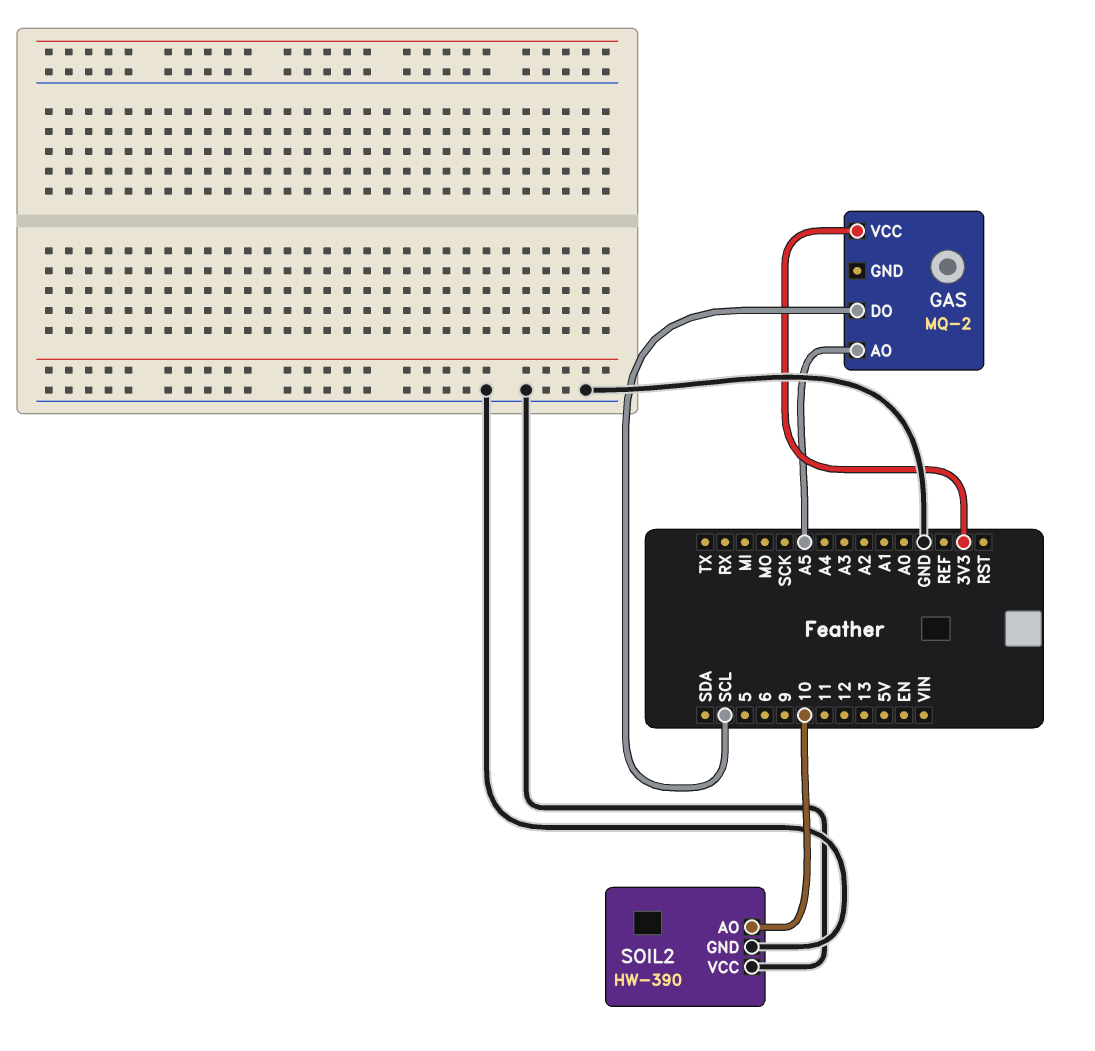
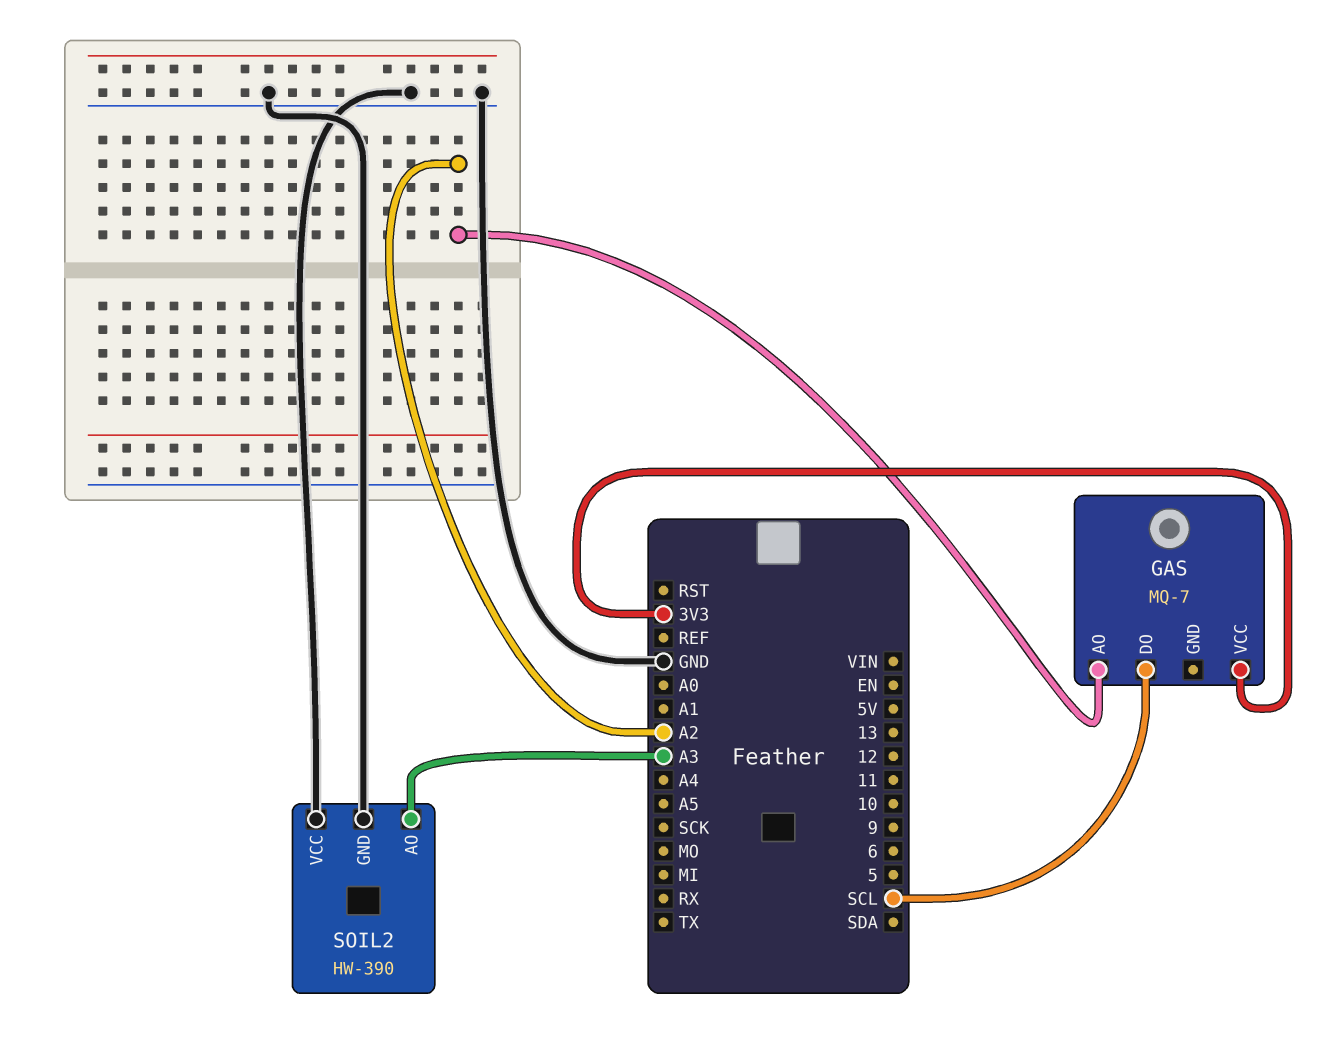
GAS: MQ-2 -> MQ-7
GAS pin AO: A5 -> A2
SOIL2 pin AO: 10 -> A3

